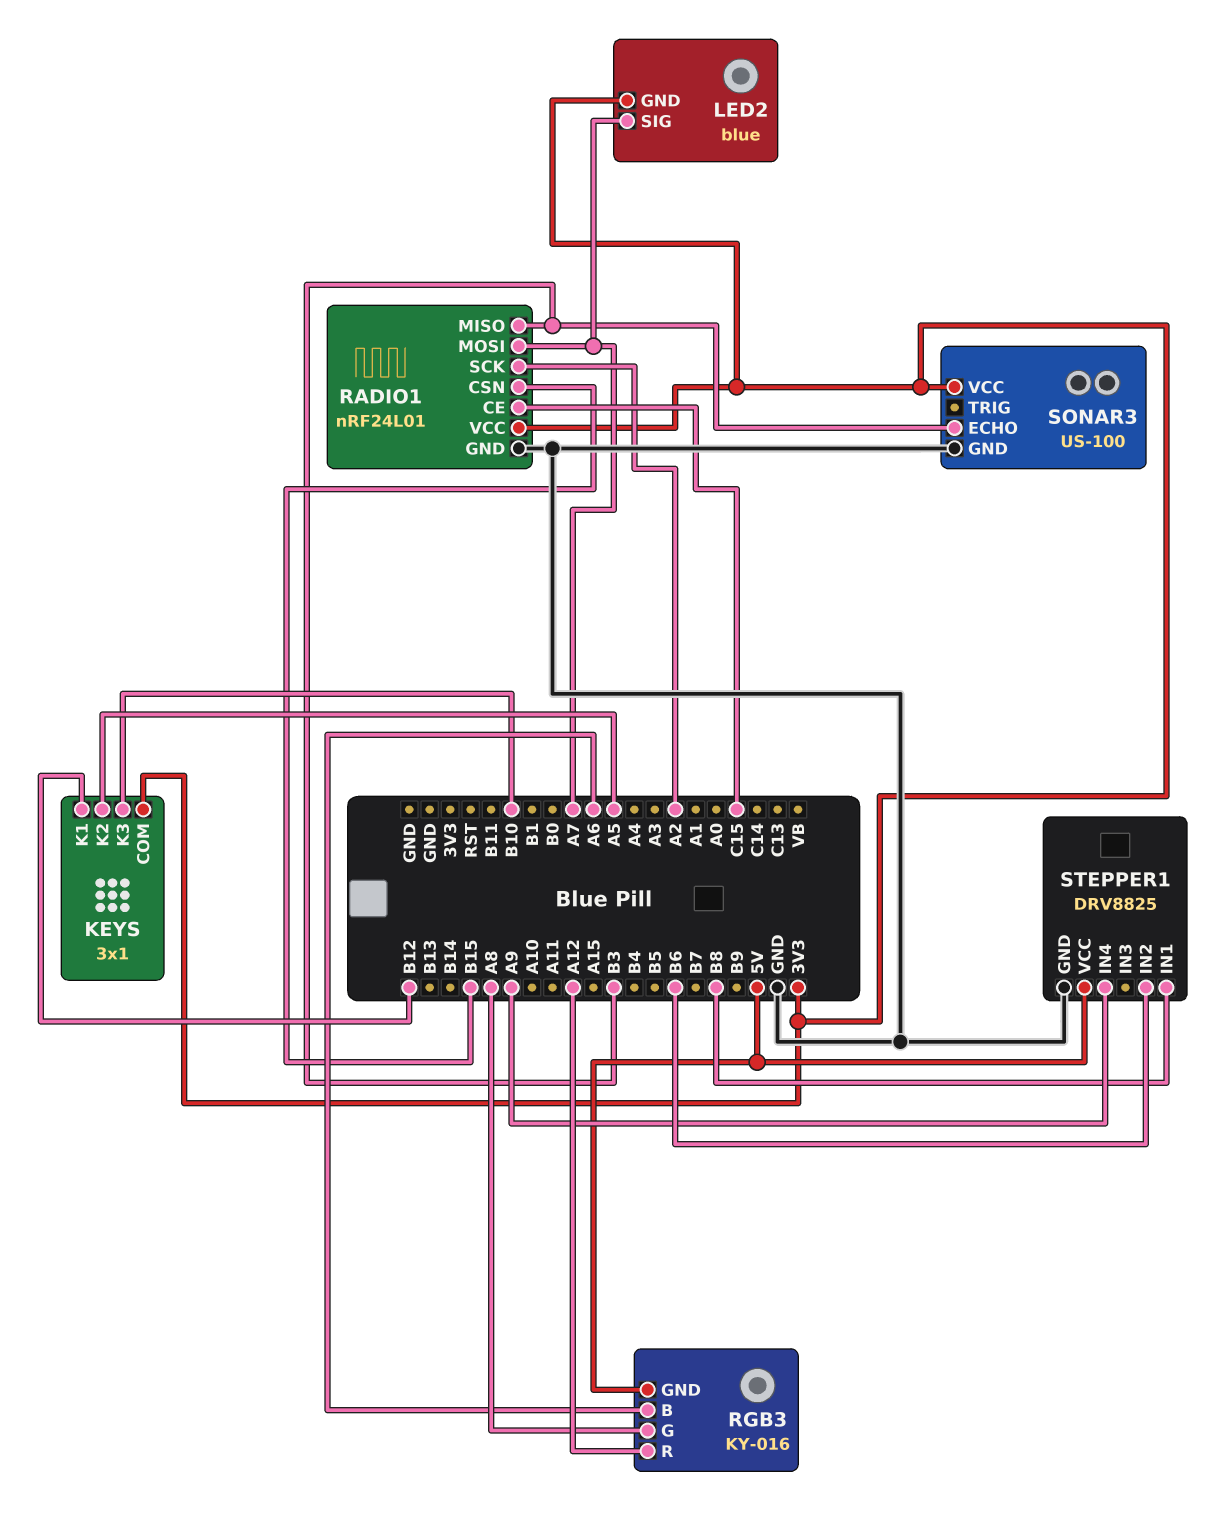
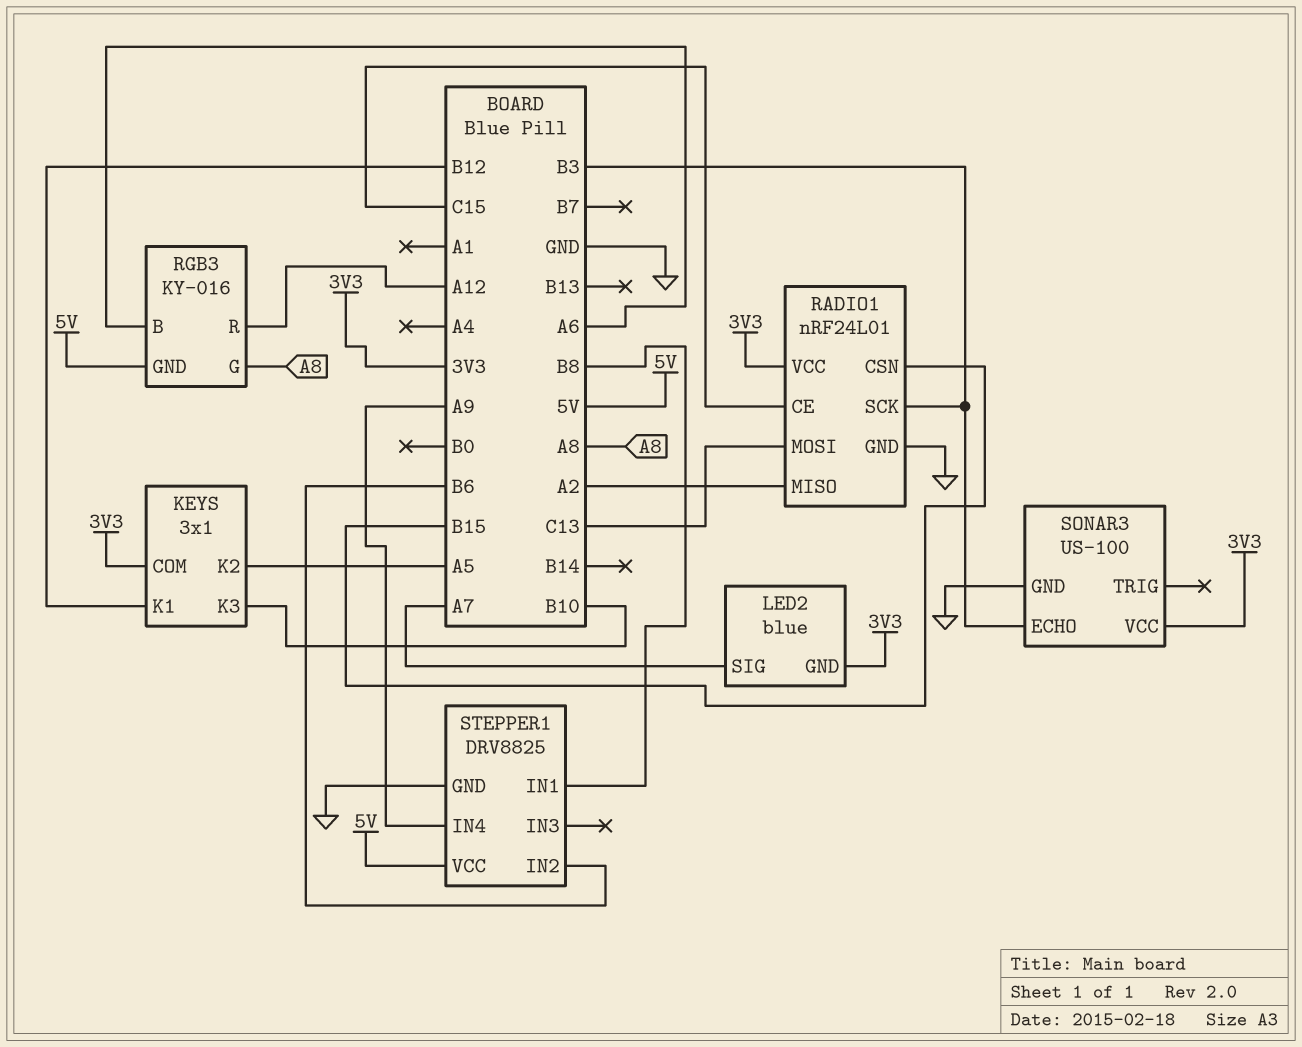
RADIO1 pin MISO: B3 -> A2
RADIO1 pin MOSI: A7 -> C13
RADIO1 pin SCK: A2 -> B3

